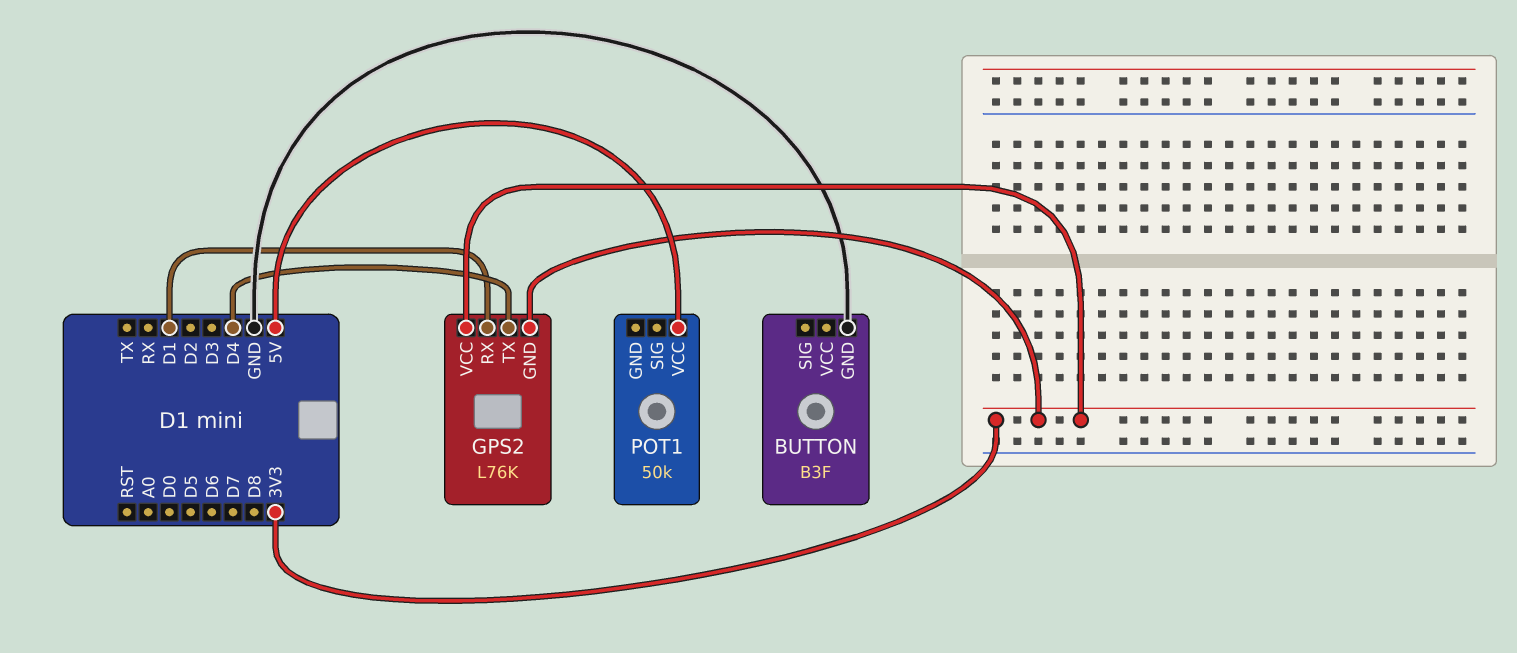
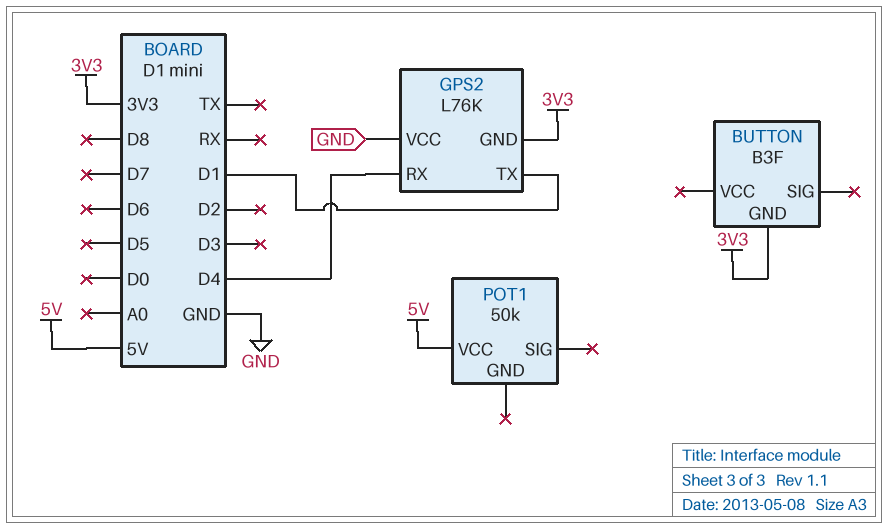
BUTTON pin GND: GND -> 3V3
GPS2 pin RX: D1 -> D4
GPS2 pin TX: D4 -> D1
GPS2 pin VCC: 3V3 -> GND

